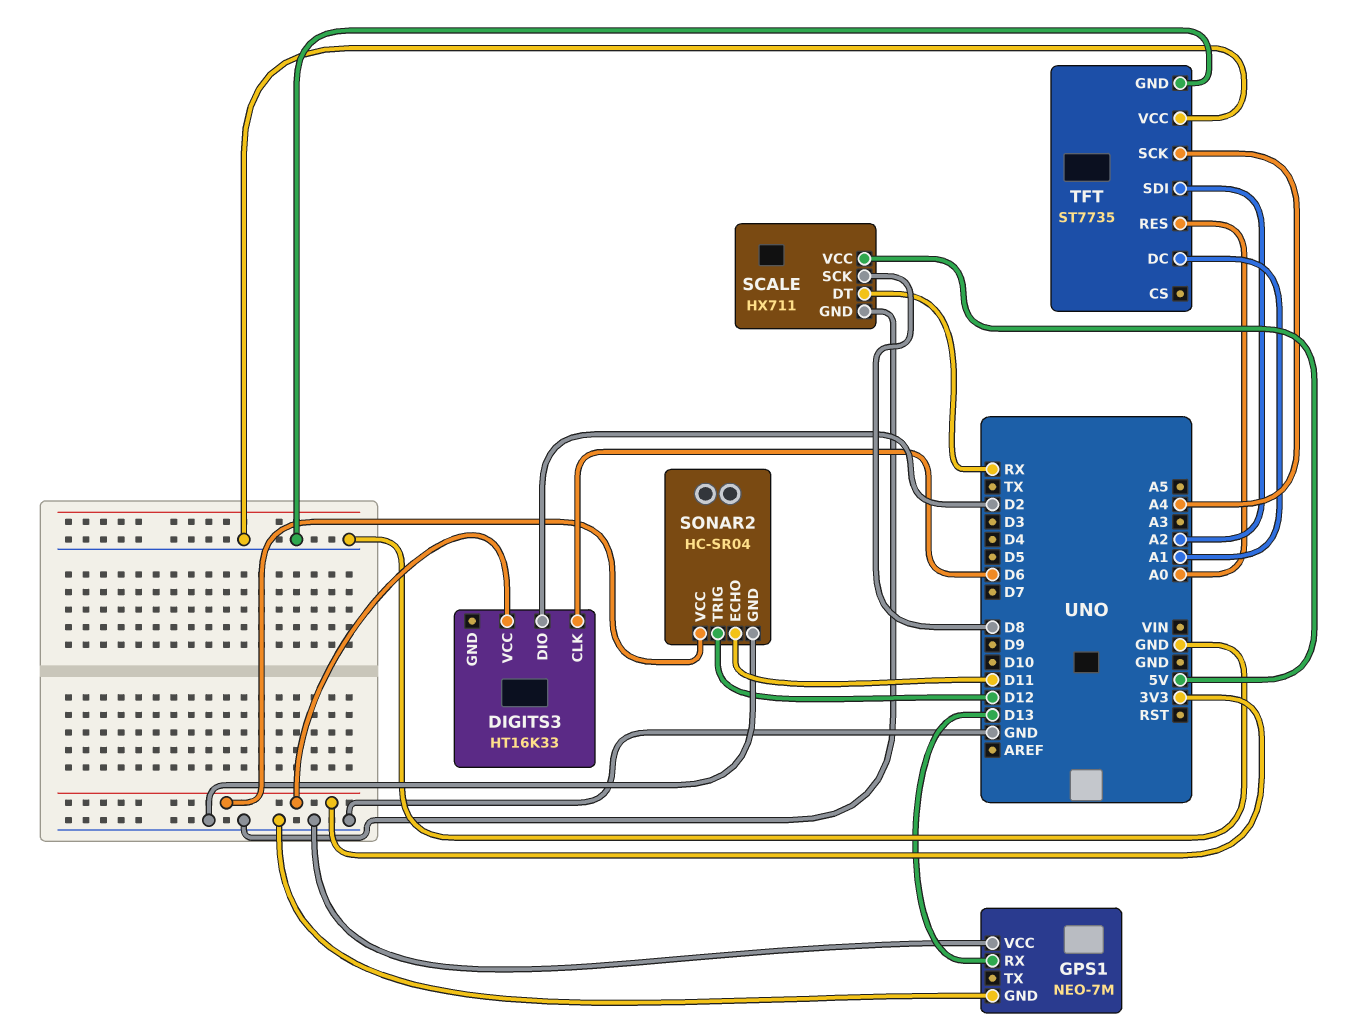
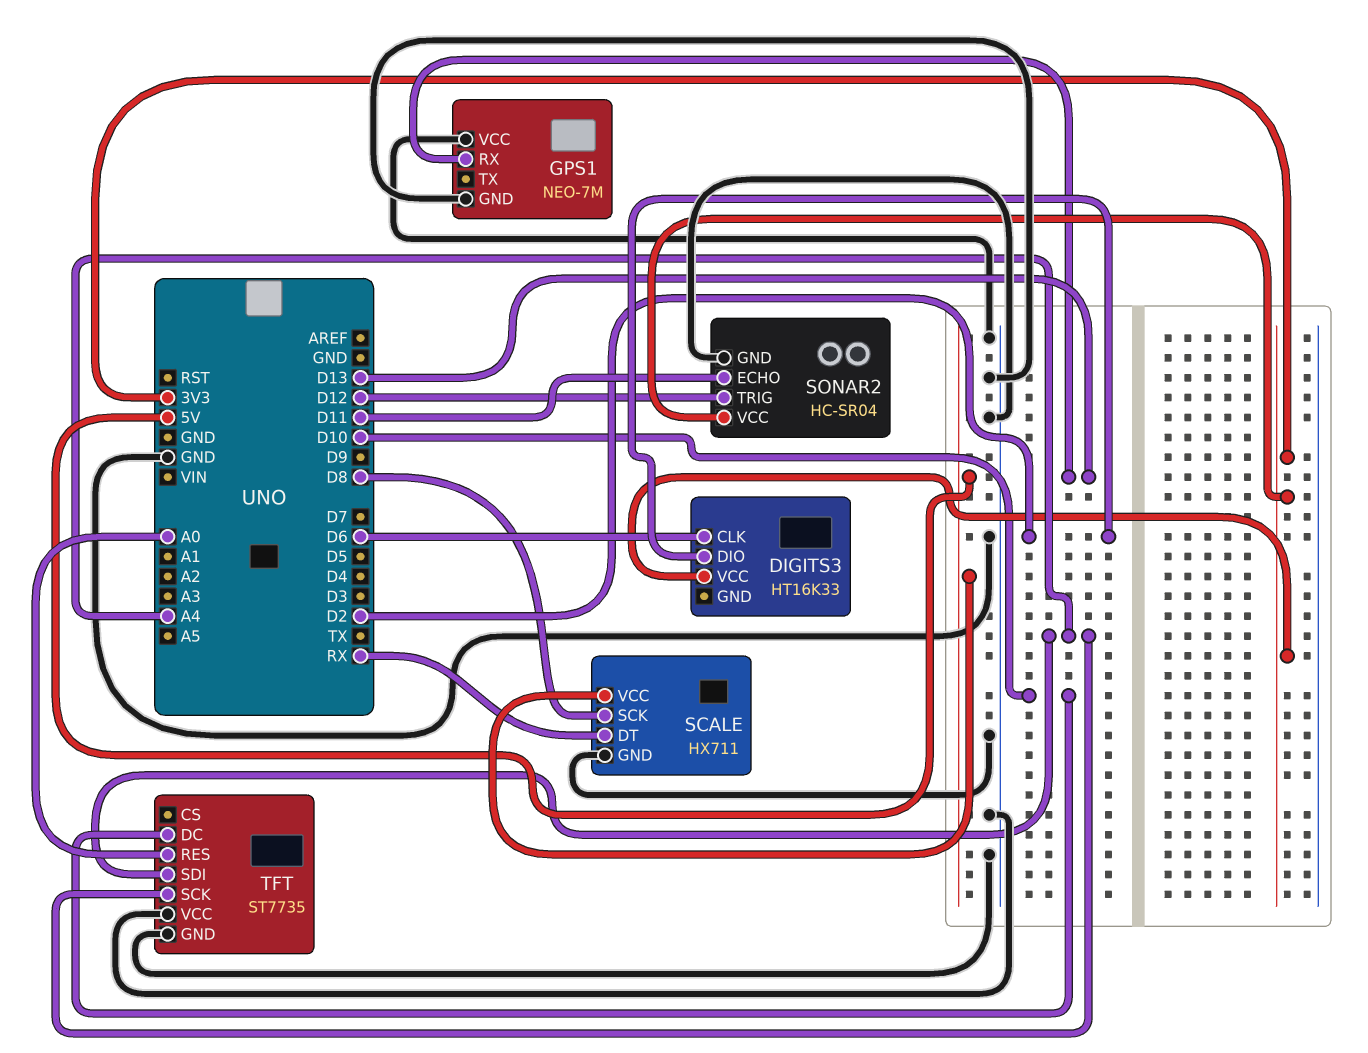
TFT pin DC: A1 -> D10
TFT pin SDI: A2 -> A4

